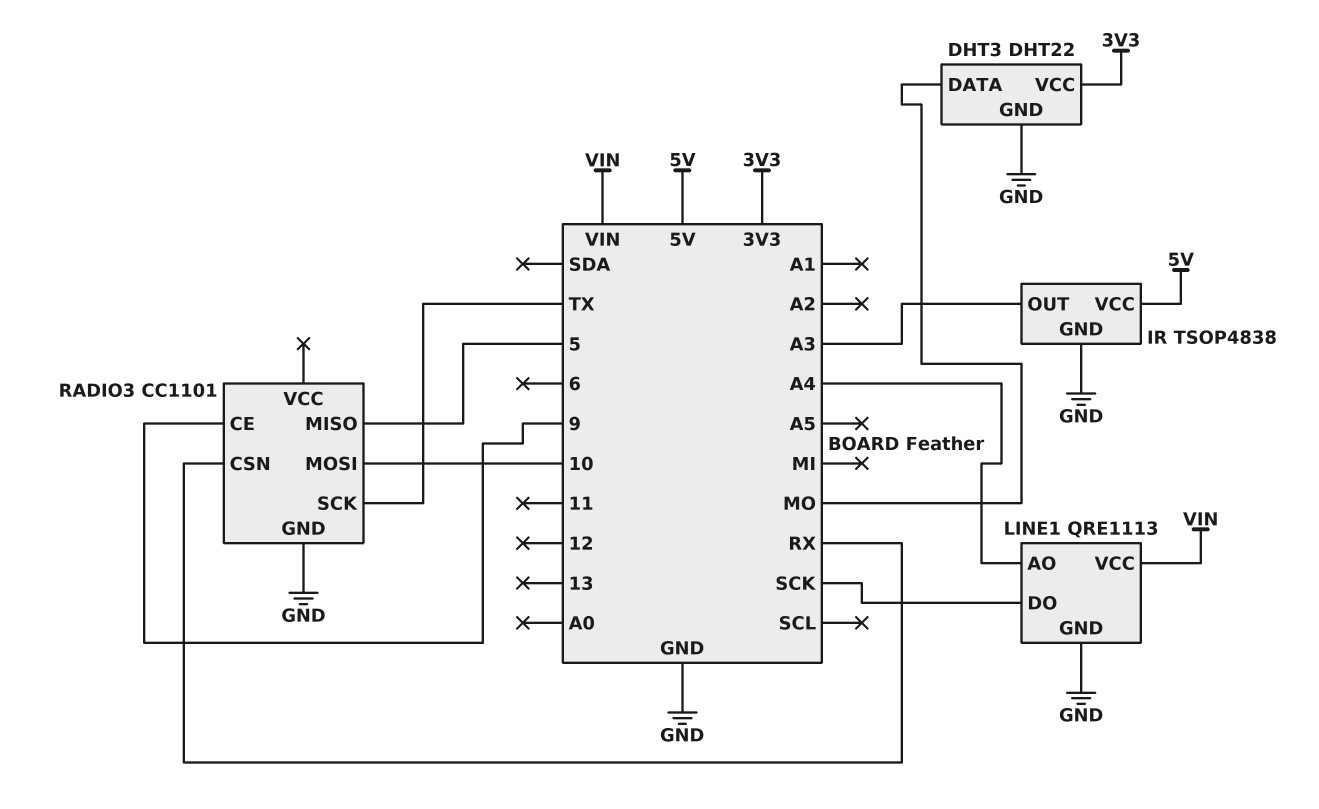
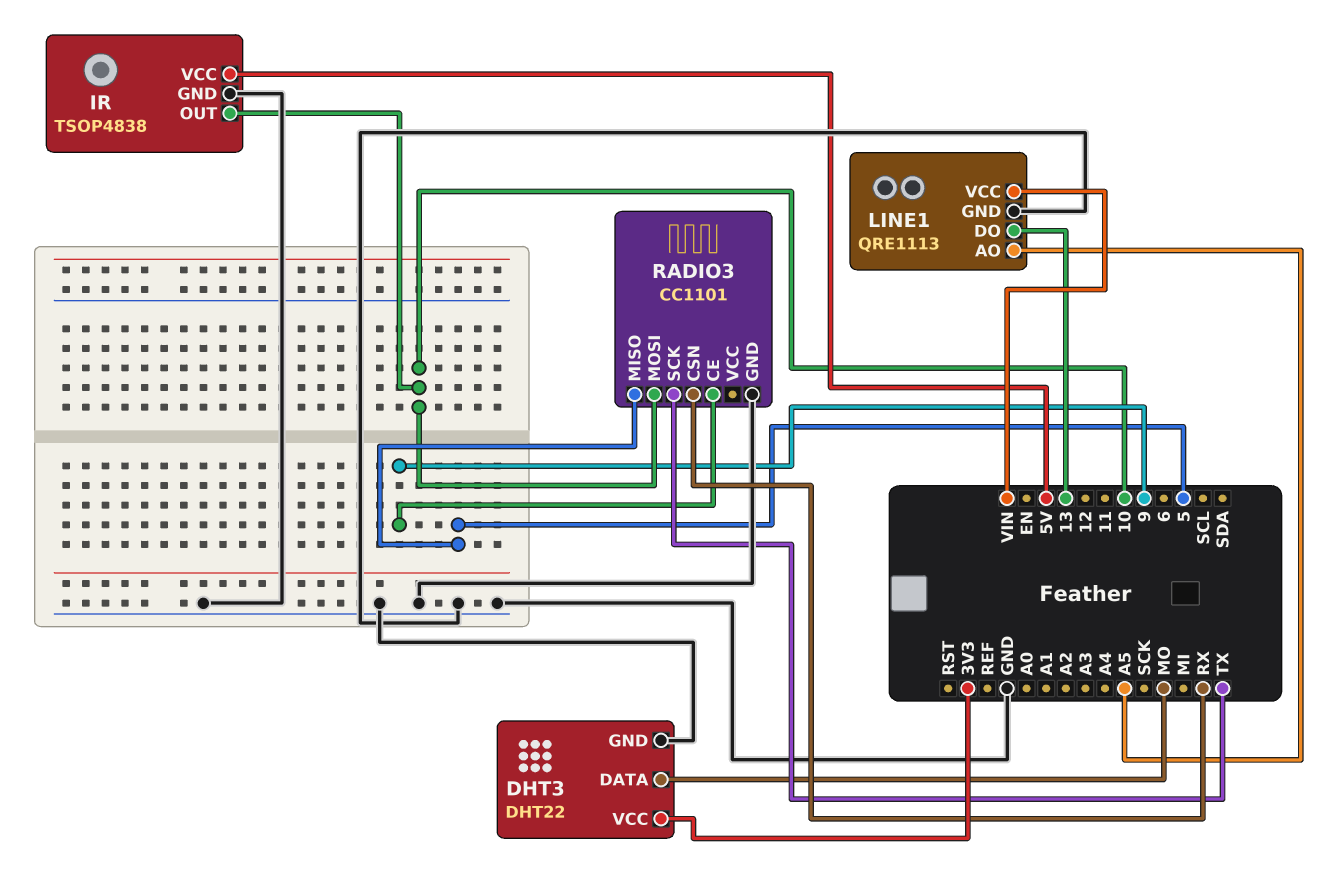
IR pin OUT: A3 -> 10
LINE1 pin AO: A4 -> A5
LINE1 pin DO: SCK -> 13

